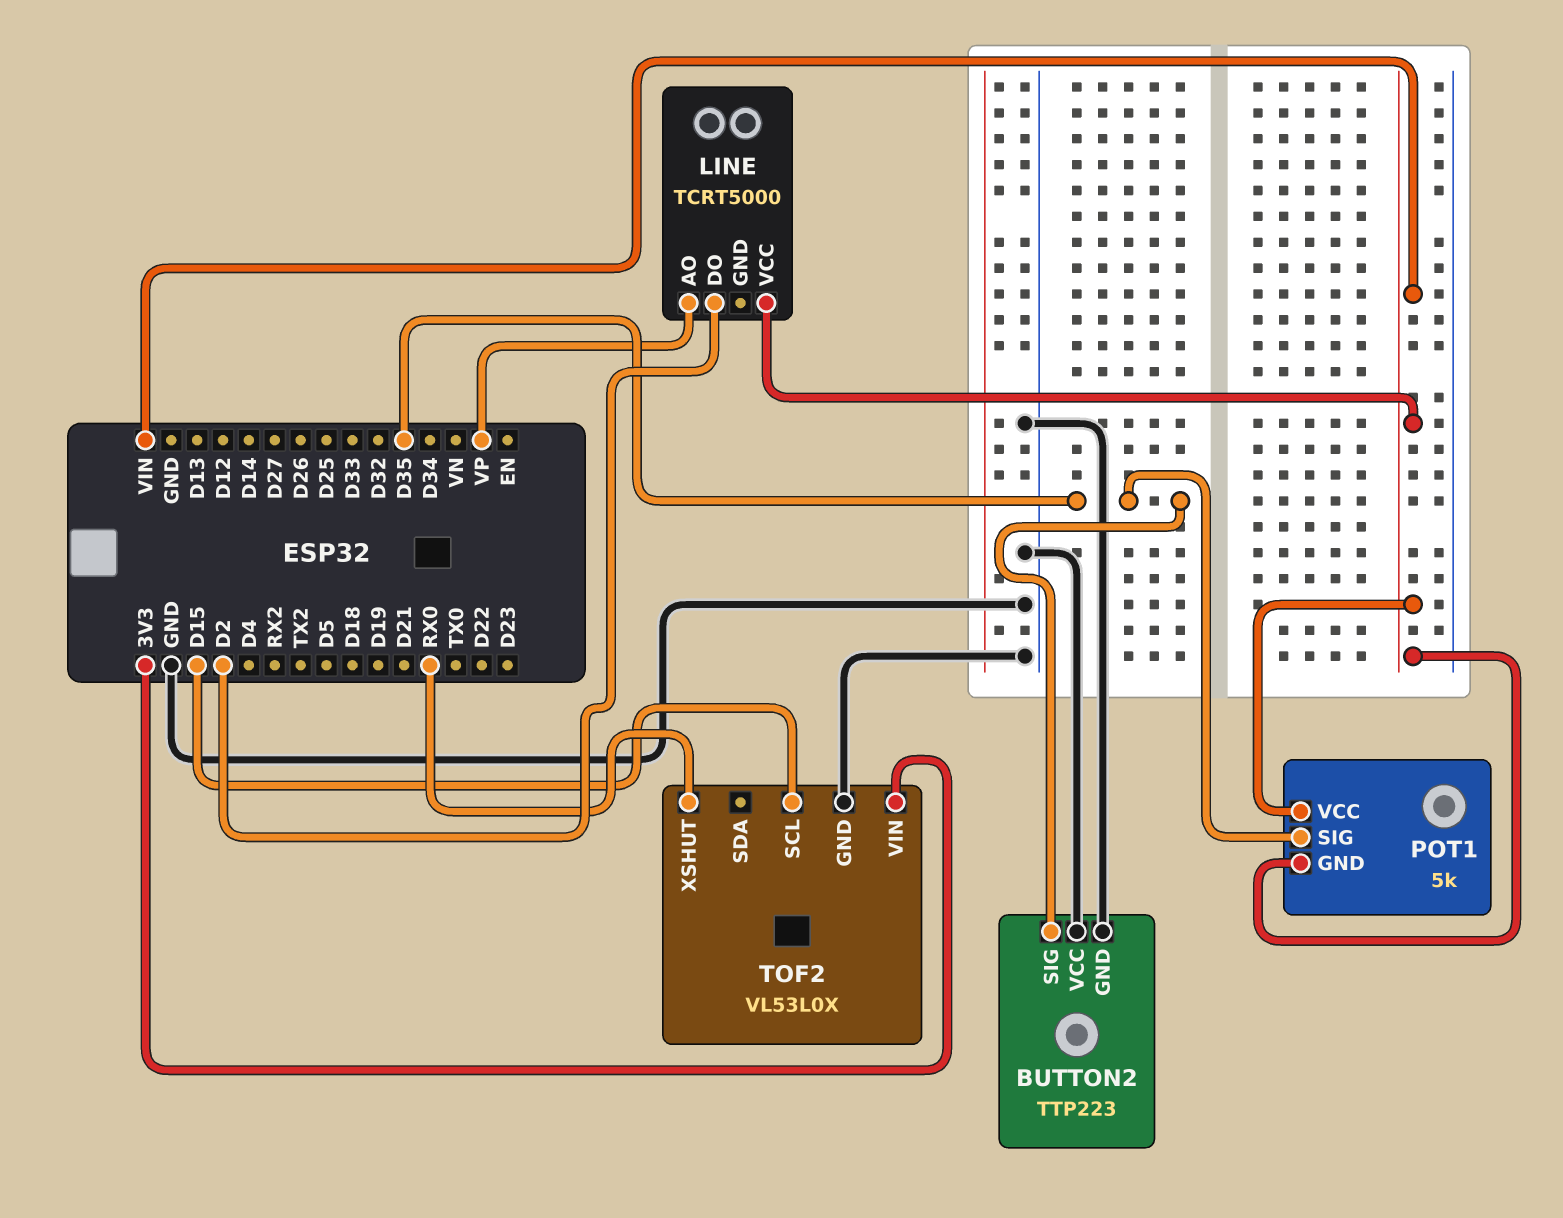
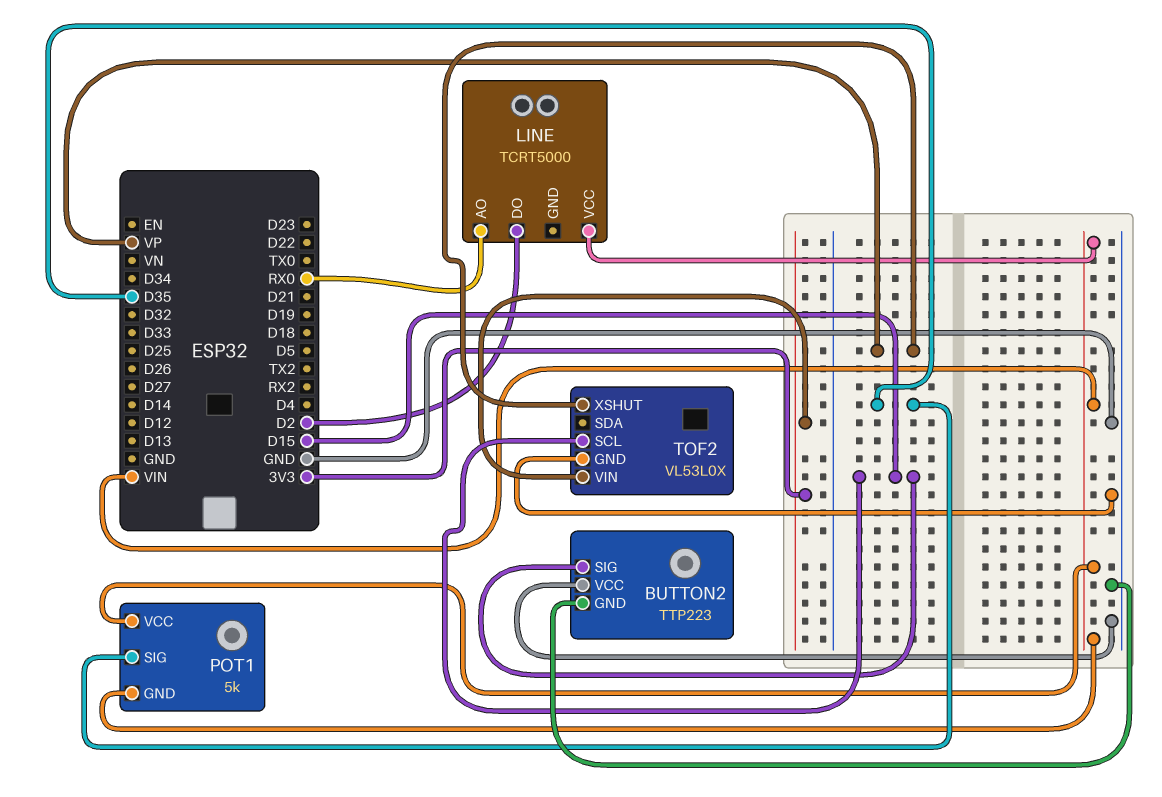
BUTTON2 pin SIG: D35 -> D15
LINE pin AO: VP -> RX0
TOF2 pin XSHUT: RX0 -> VP

